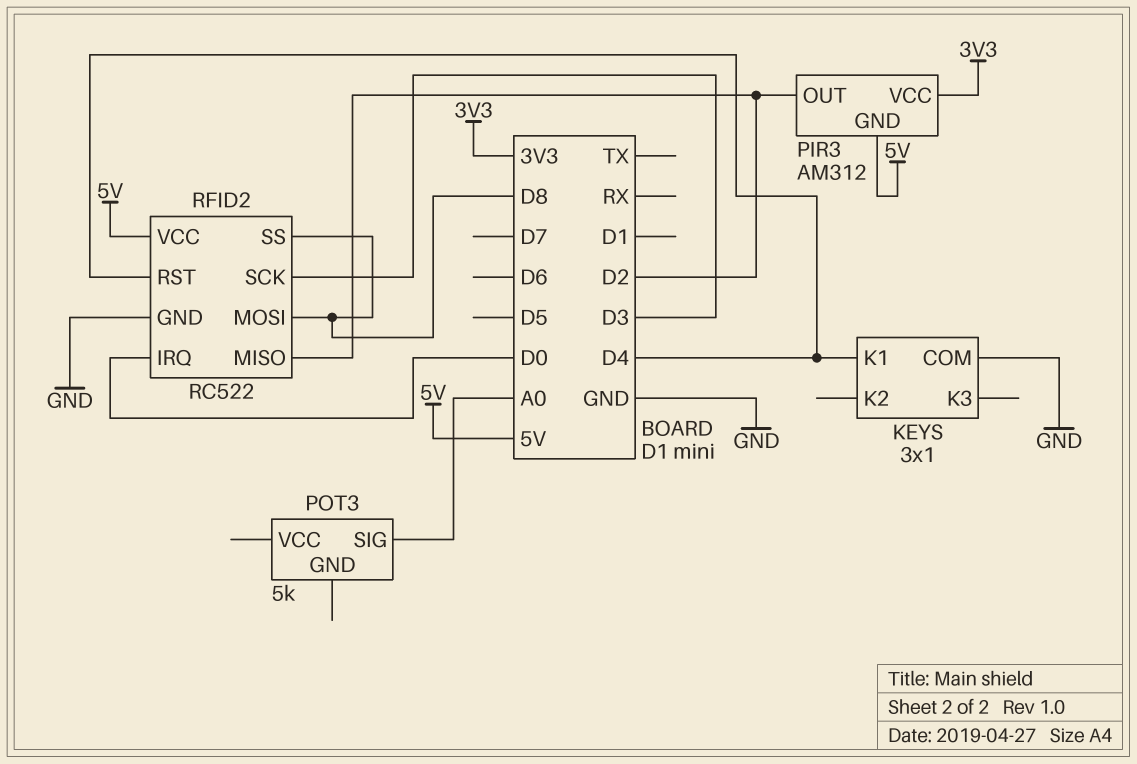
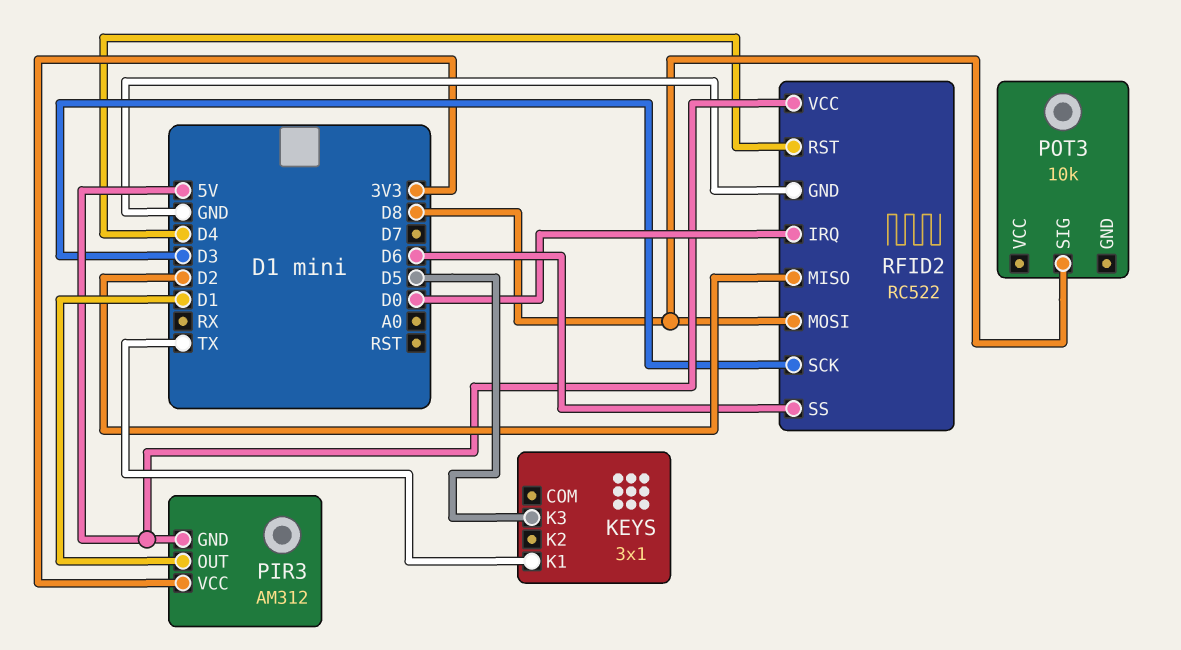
KEYS pin COM: GND -> none
KEYS pin K1: D4 -> TX
KEYS pin K3: none -> D5
PIR3 pin OUT: D2 -> D1
POT3: 5k -> 10k
POT3 pin SIG: A0 -> D8
RFID2 pin SS: D8 -> D6

